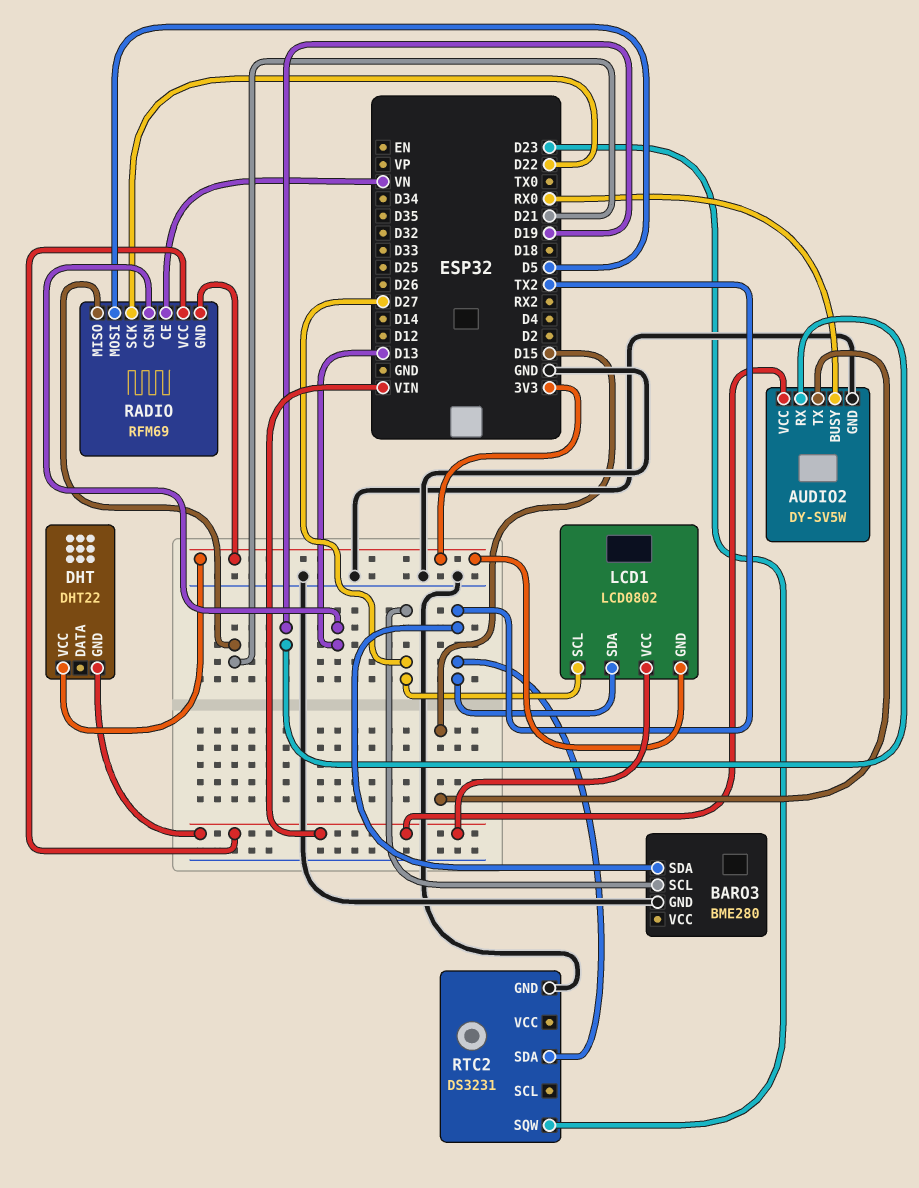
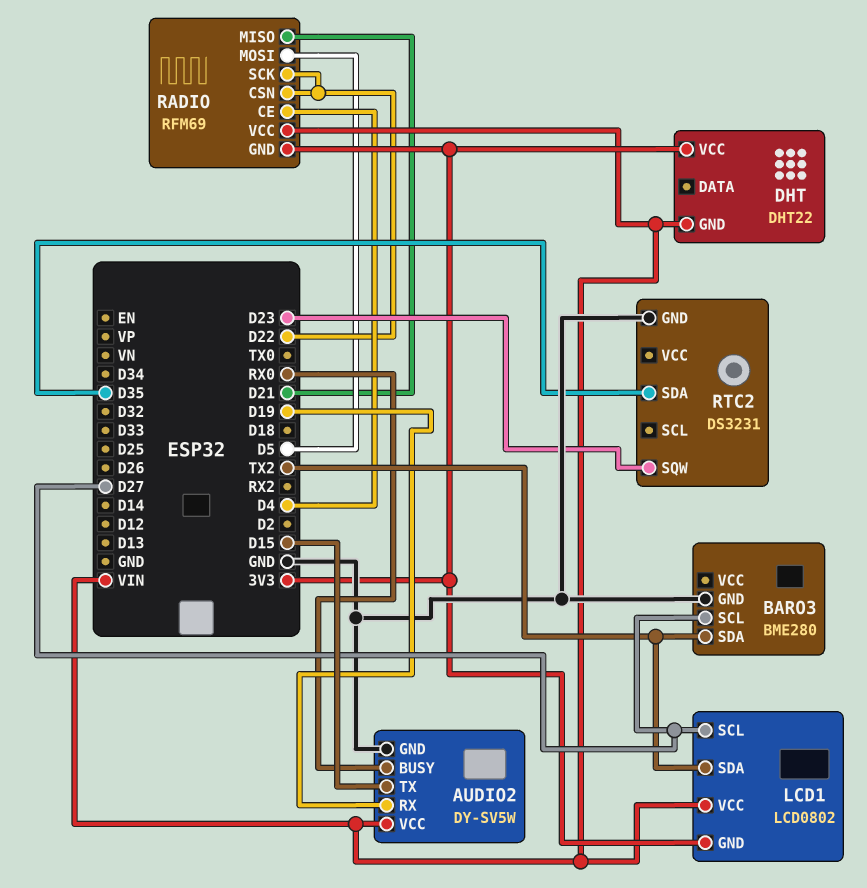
RADIO pin CE: VN -> D4
RADIO pin CSN: D13 -> D22
RTC2 pin SDA: TX2 -> D35

